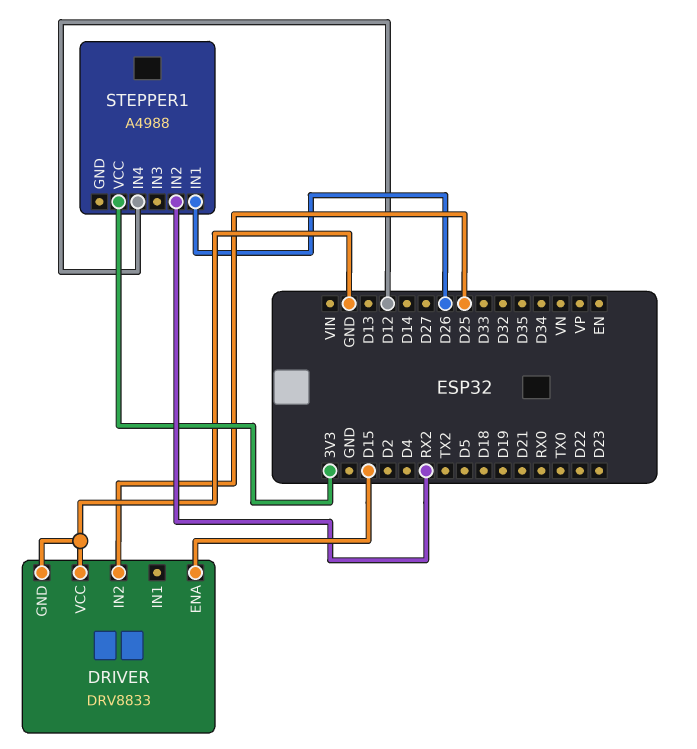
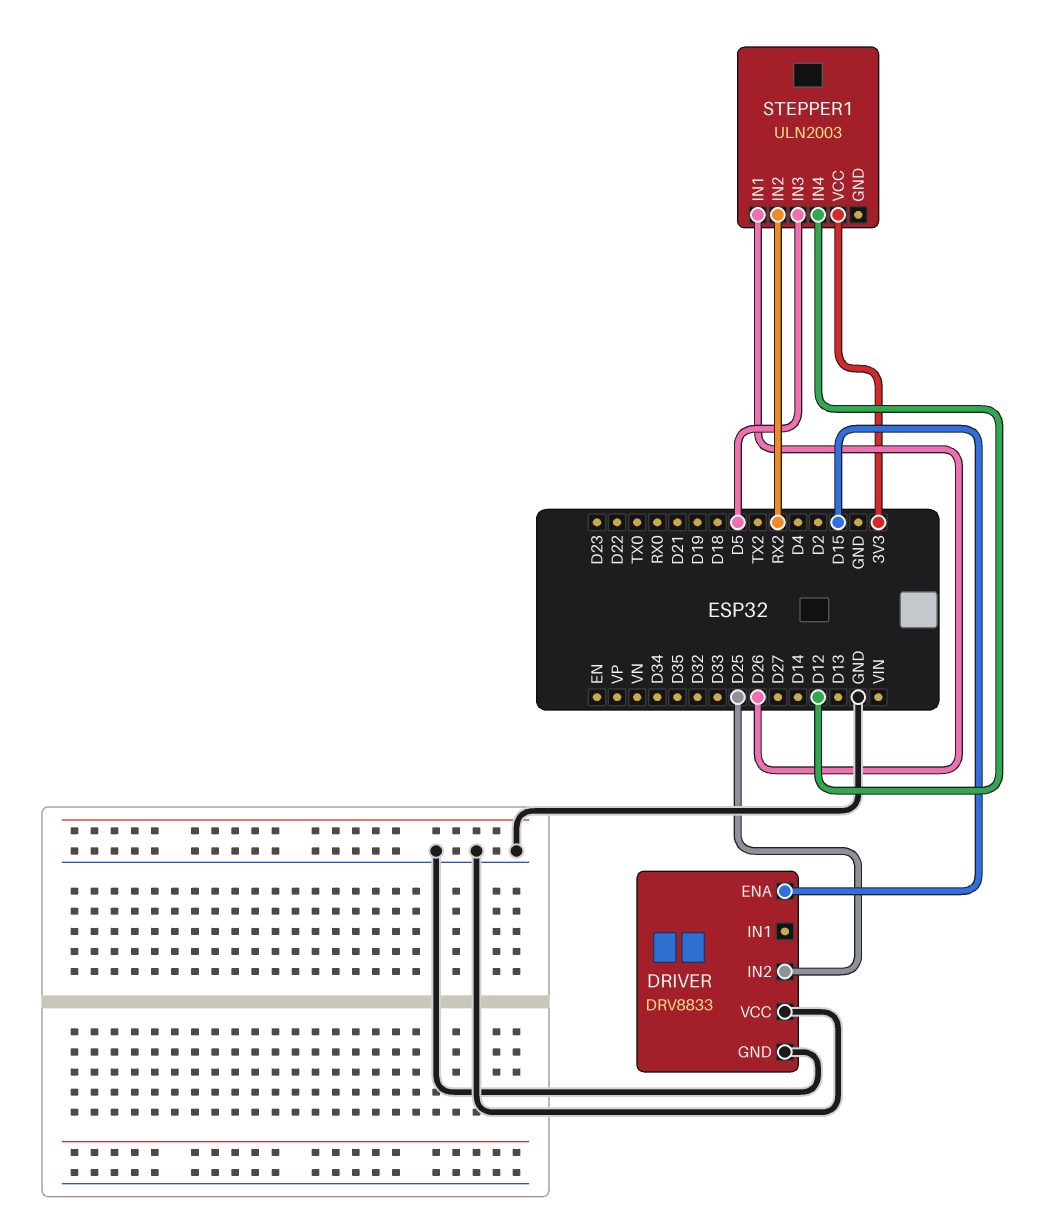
STEPPER1: A4988 -> ULN2003
STEPPER1 pin IN3: none -> D5

